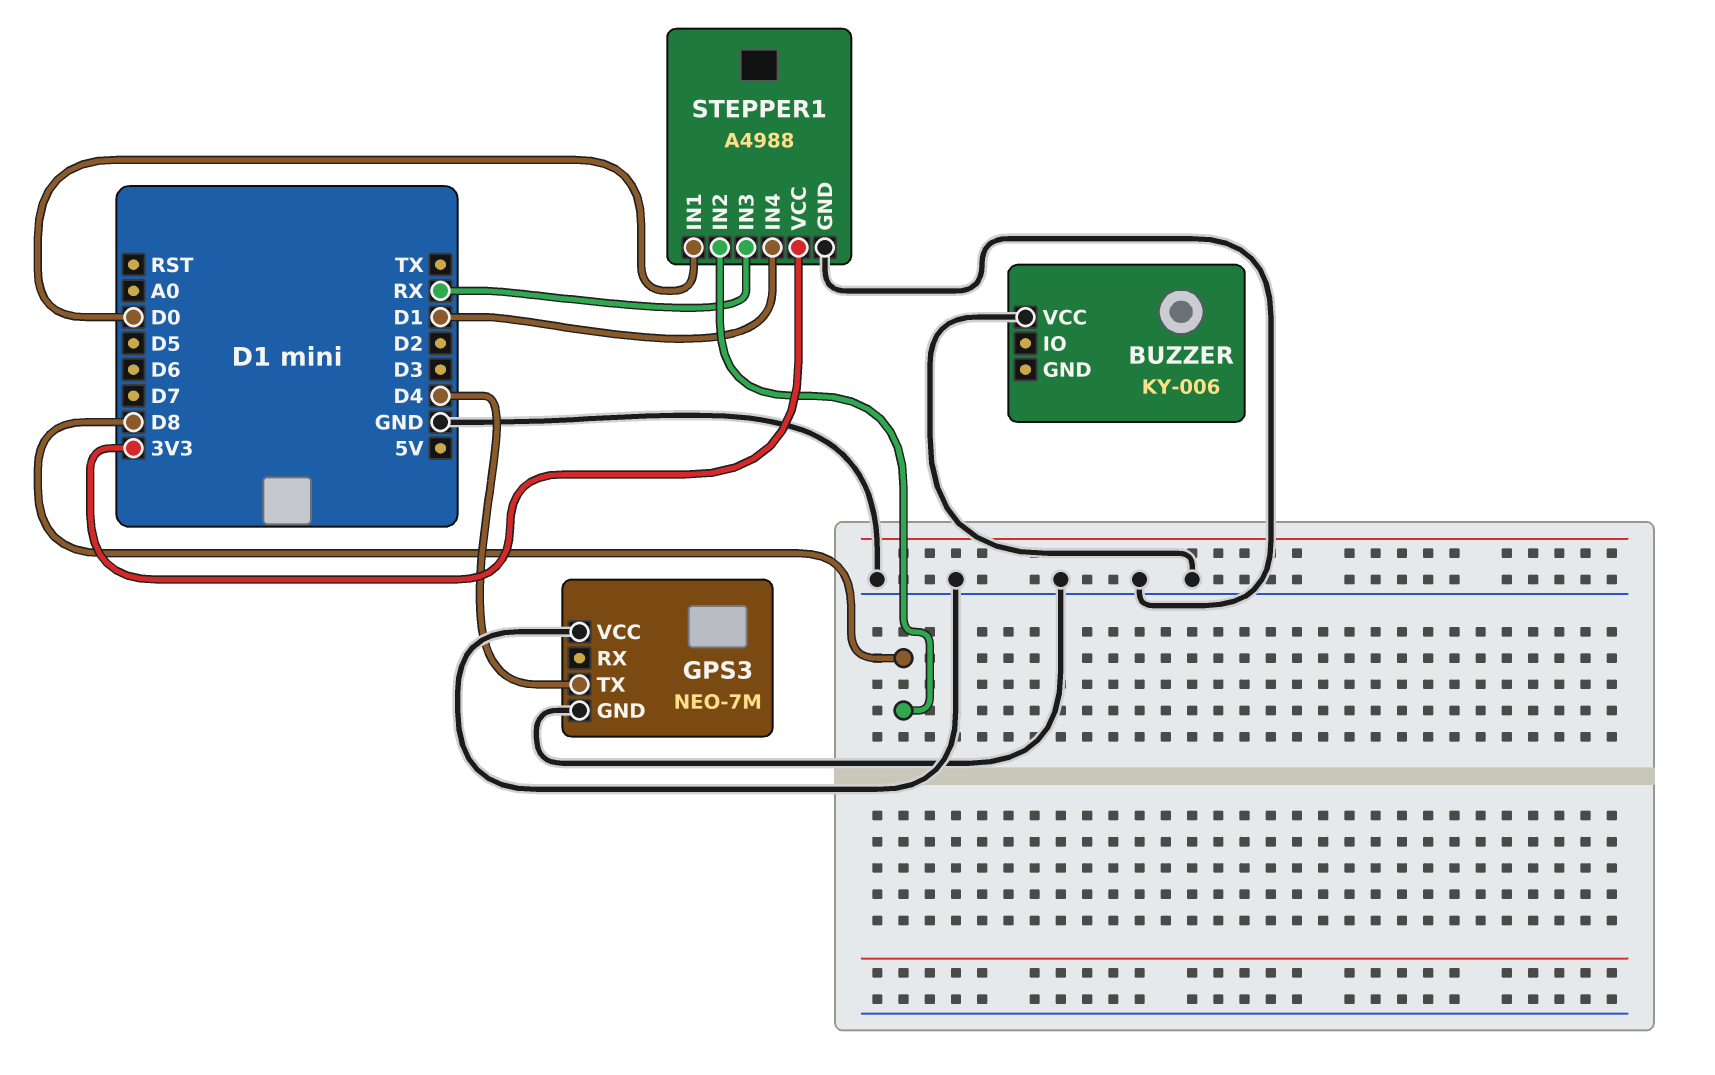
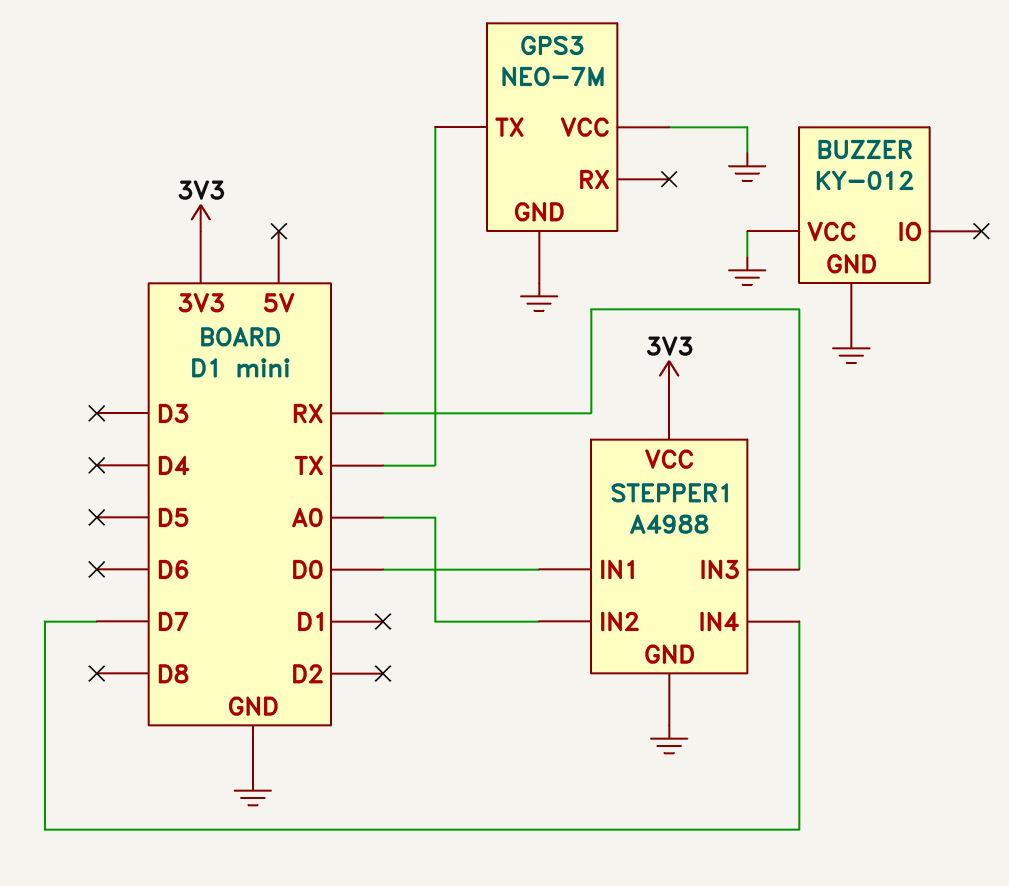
BUZZER: KY-006 -> KY-012
BUZZER pin GND: none -> GND
GPS3 pin TX: D4 -> TX
STEPPER1 pin IN2: D8 -> A0
STEPPER1 pin IN4: D1 -> D7

